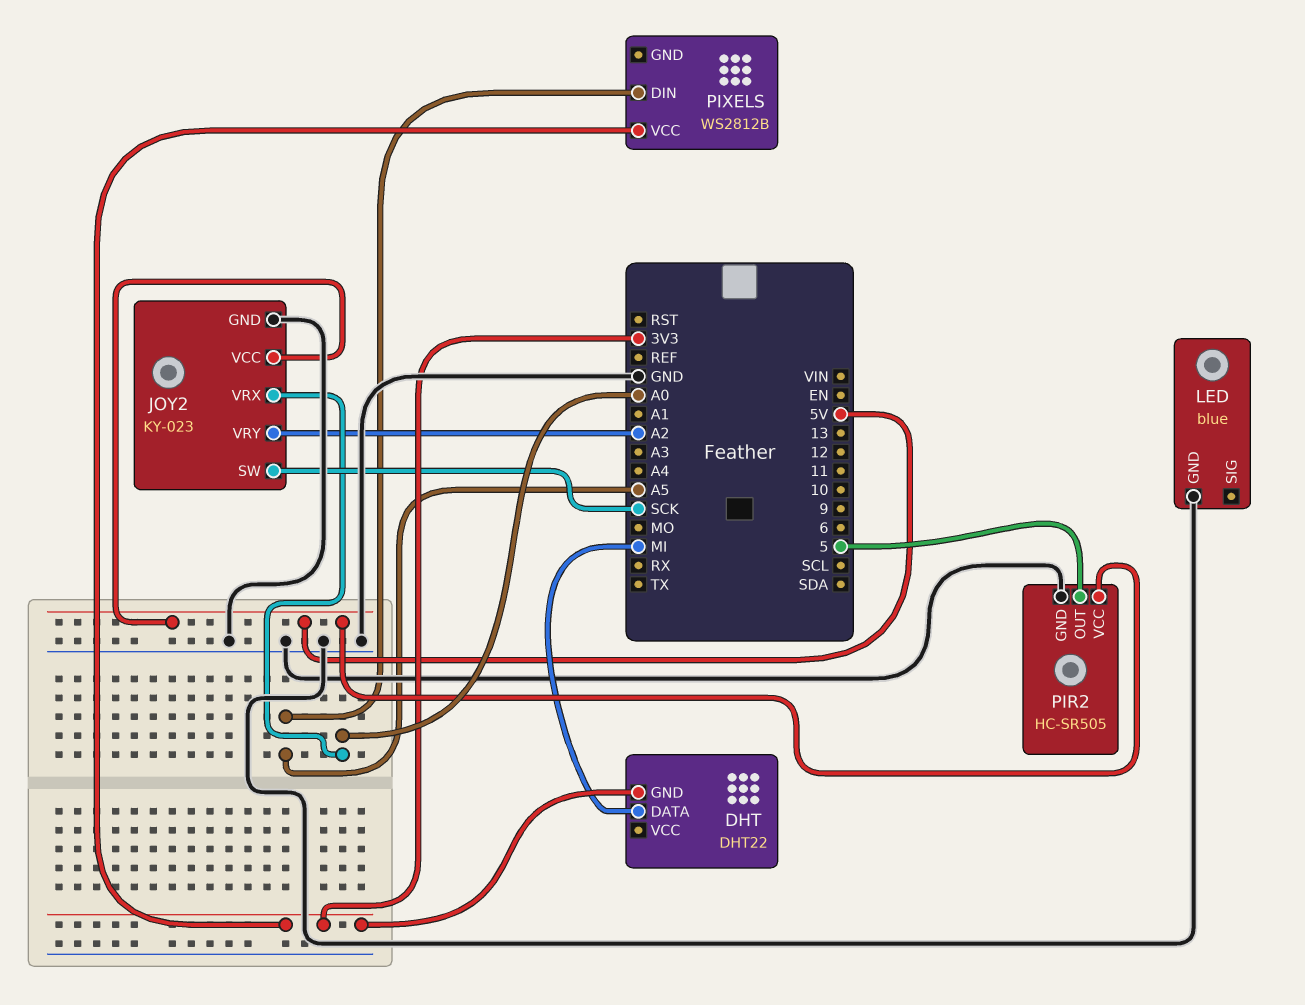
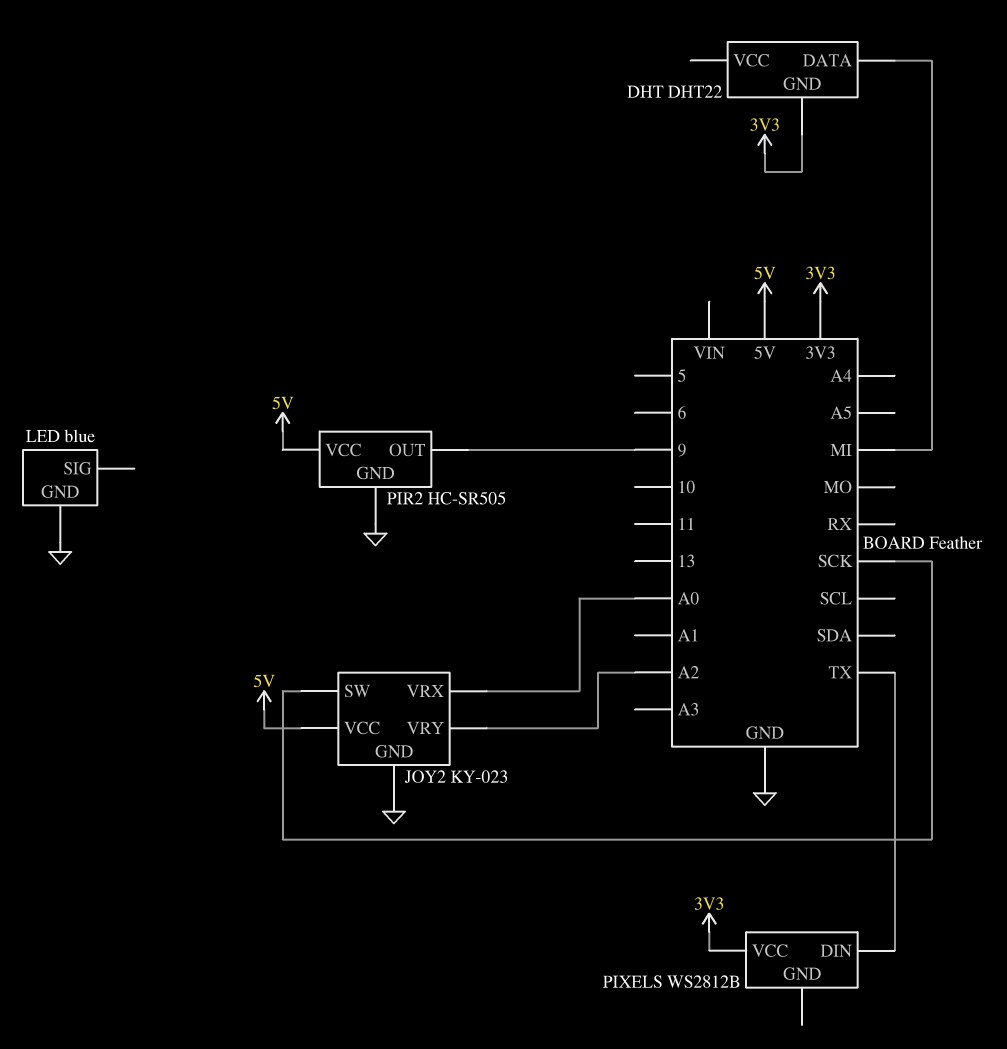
PIR2 pin OUT: 5 -> 9
PIXELS pin DIN: A5 -> TX

